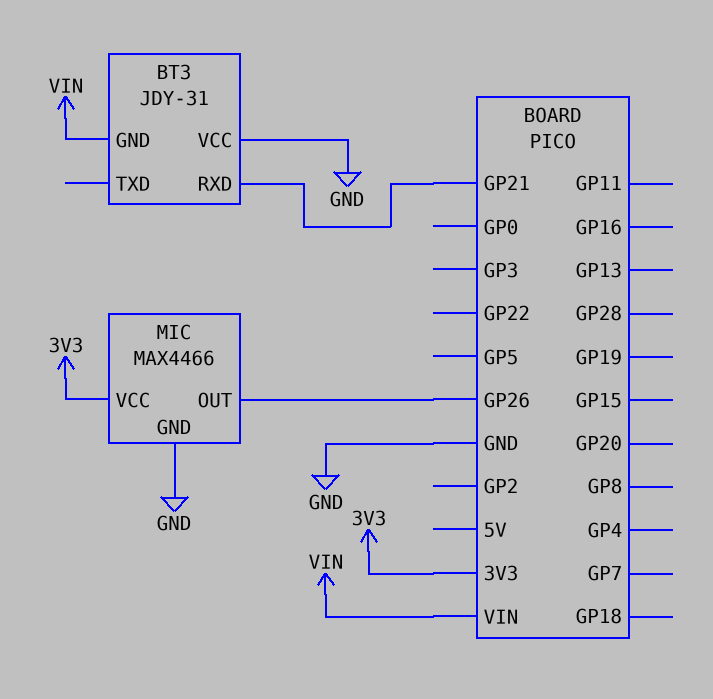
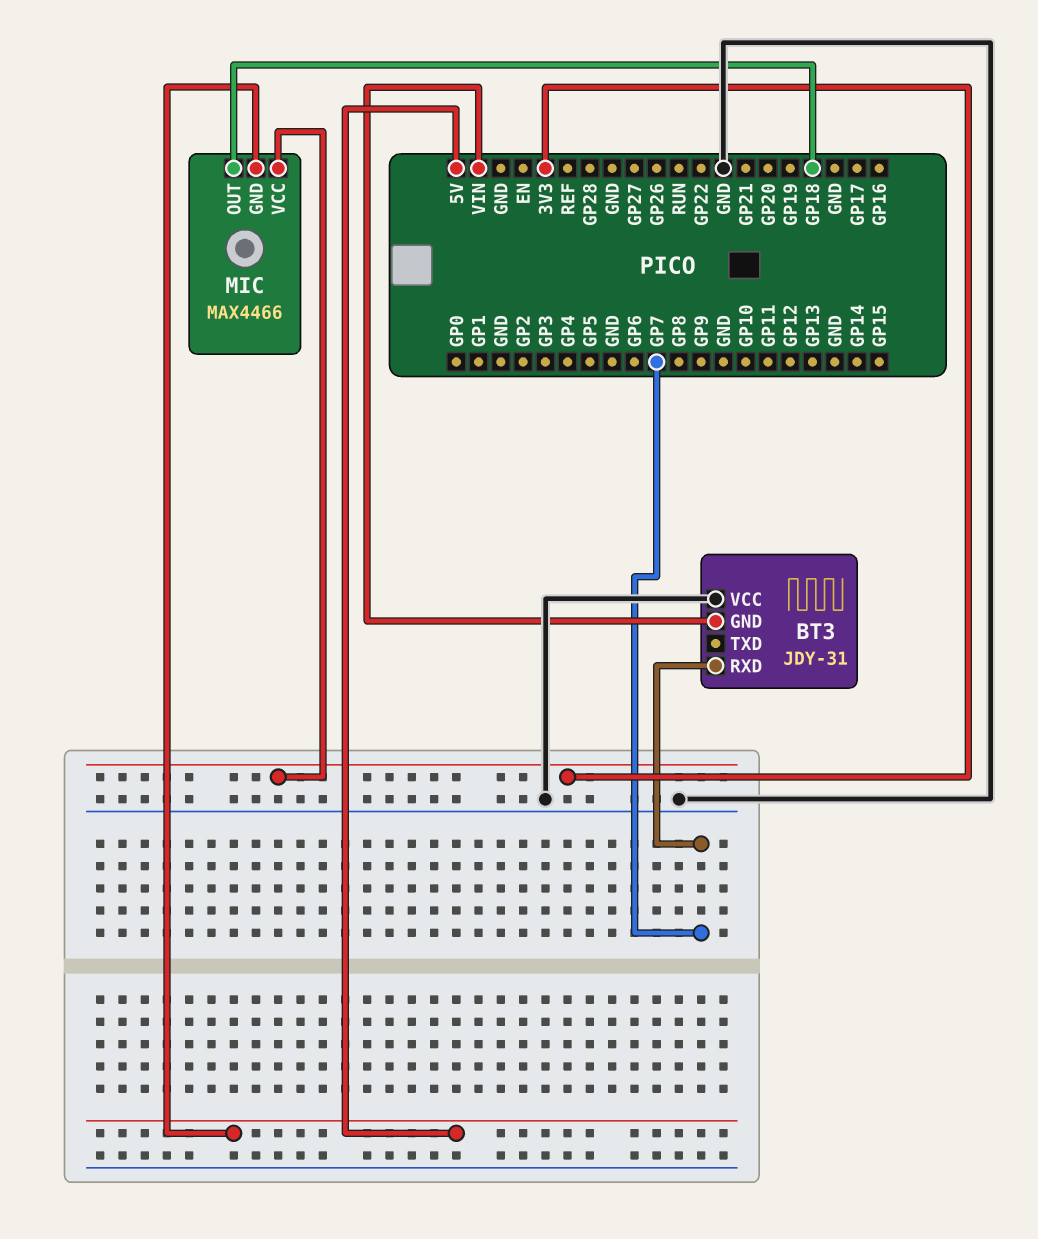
BT3 pin RXD: GP21 -> GP7
MIC pin GND: GND -> 5V
MIC pin OUT: GP26 -> GP18

